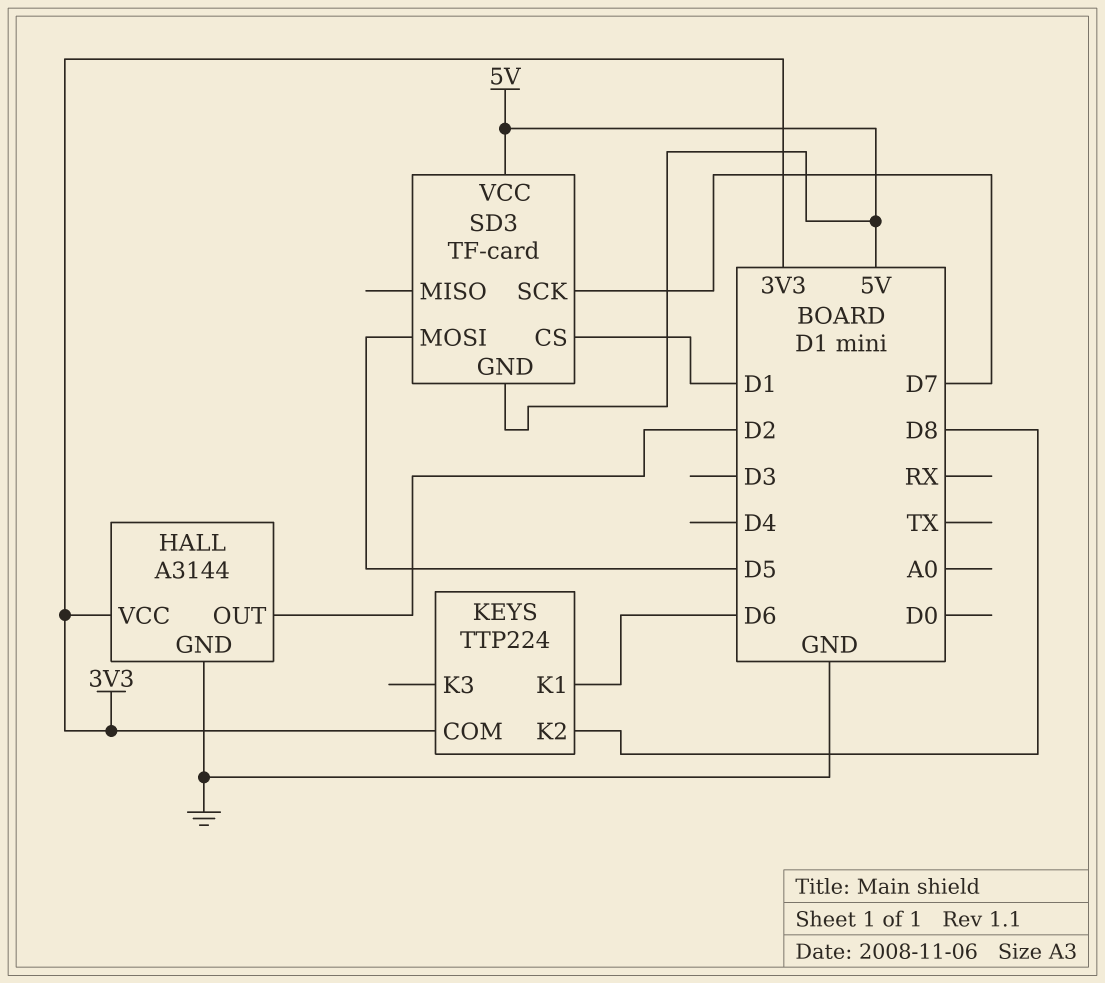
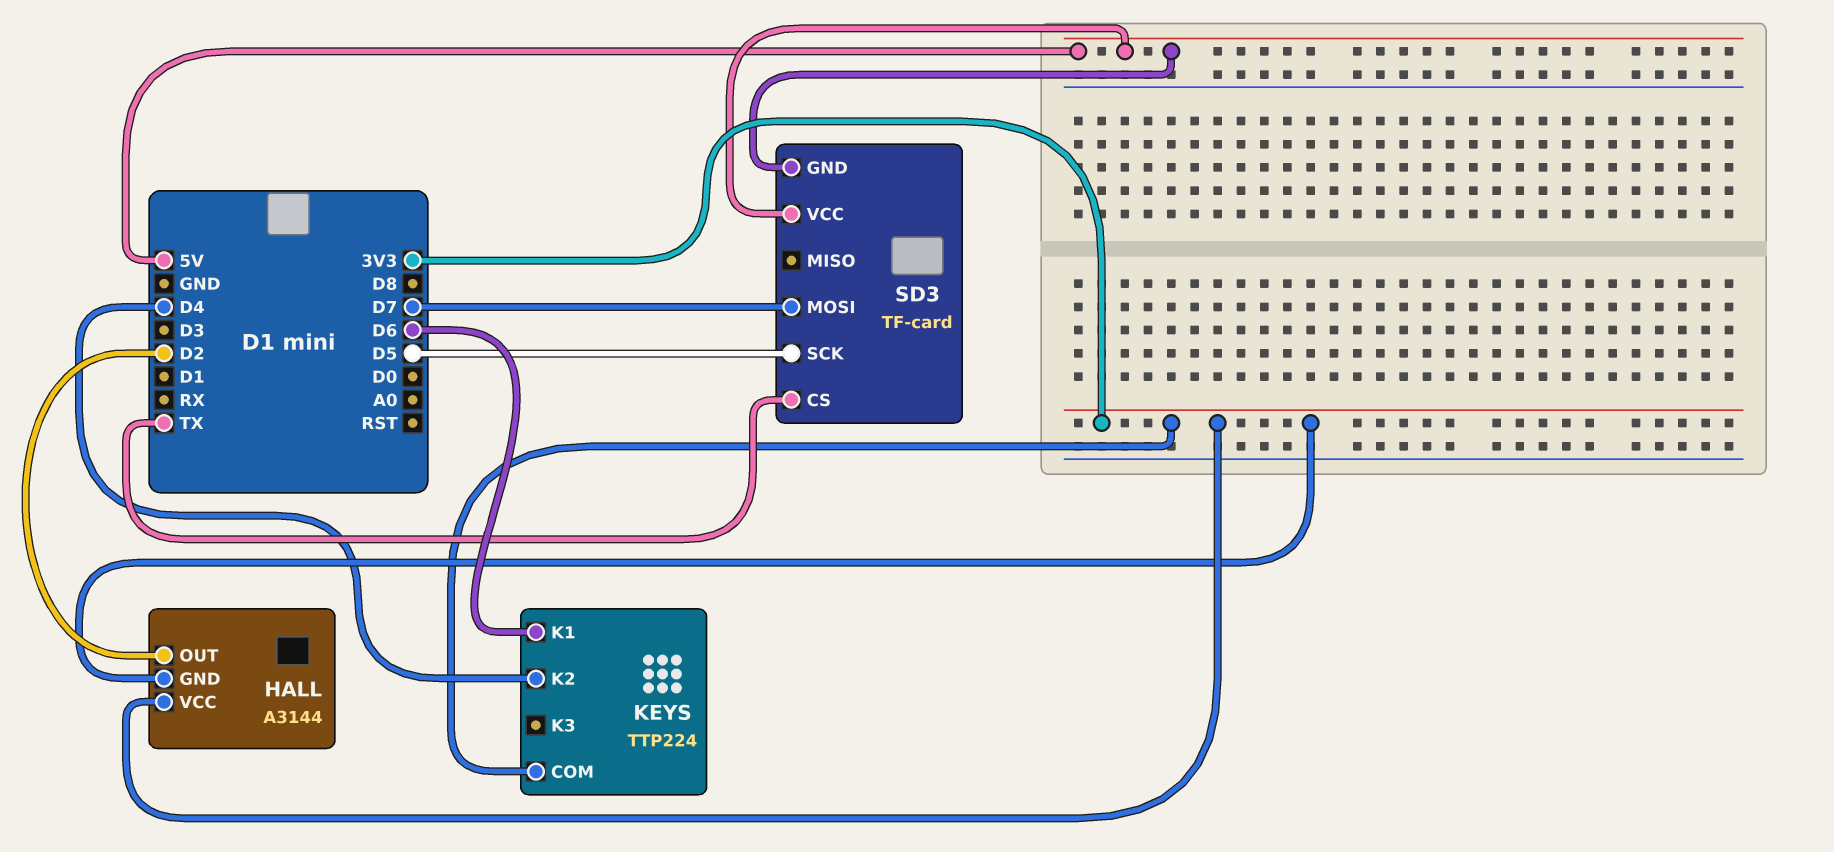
HALL pin GND: GND -> 3V3
KEYS pin K2: D8 -> D4
SD3 pin CS: D1 -> TX
SD3 pin MOSI: D5 -> D7
SD3 pin SCK: D7 -> D5

